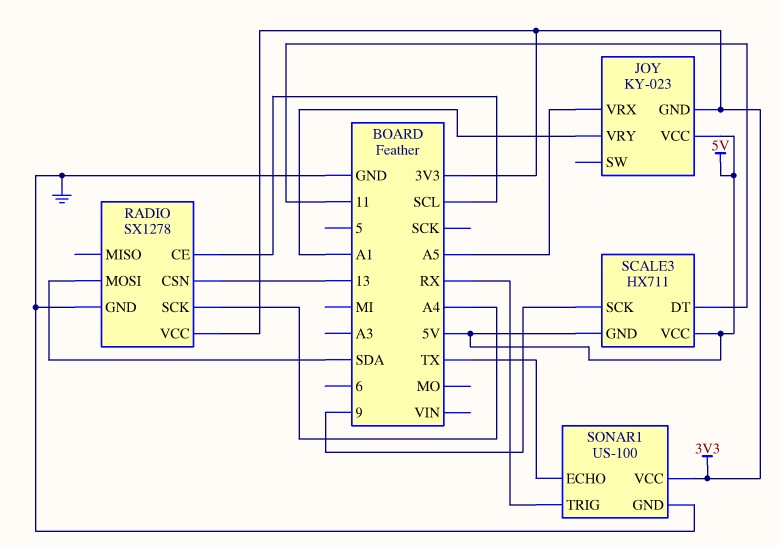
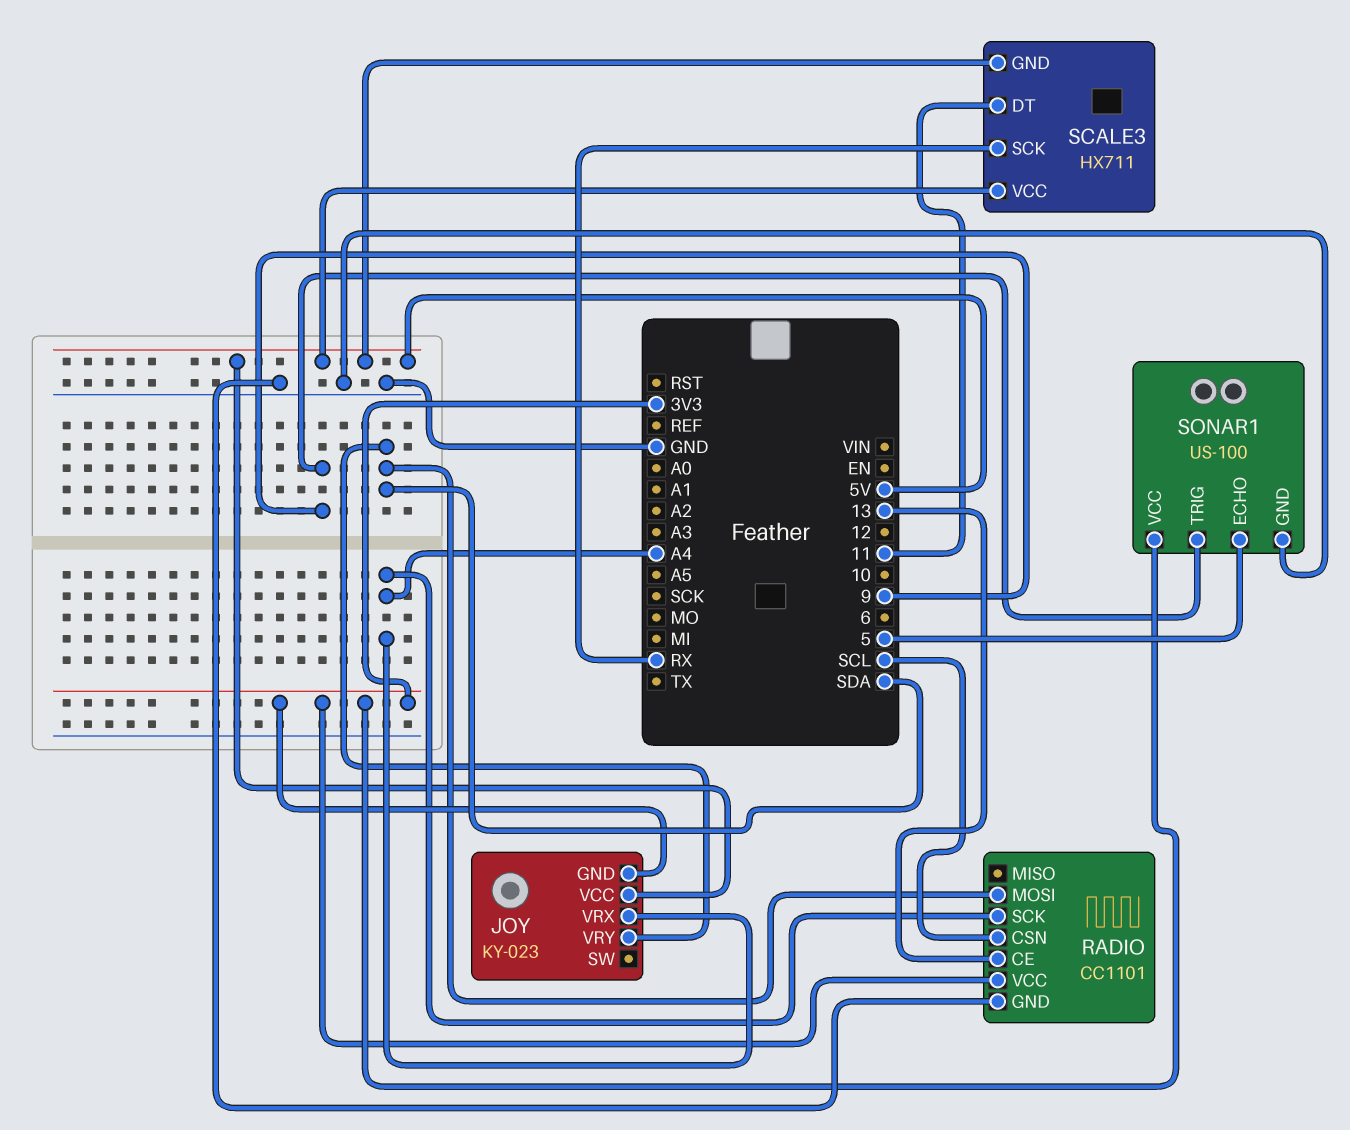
JOY pin VRX: A5 -> A4
JOY pin VRY: A1 -> SDA
RADIO: SX1278 -> CC1101
RADIO pin CE: SCL -> 13
RADIO pin CSN: 13 -> SCL
SCALE3 pin SCK: 9 -> RX
SONAR1 pin ECHO: TX -> 5
SONAR1 pin TRIG: RX -> 9

